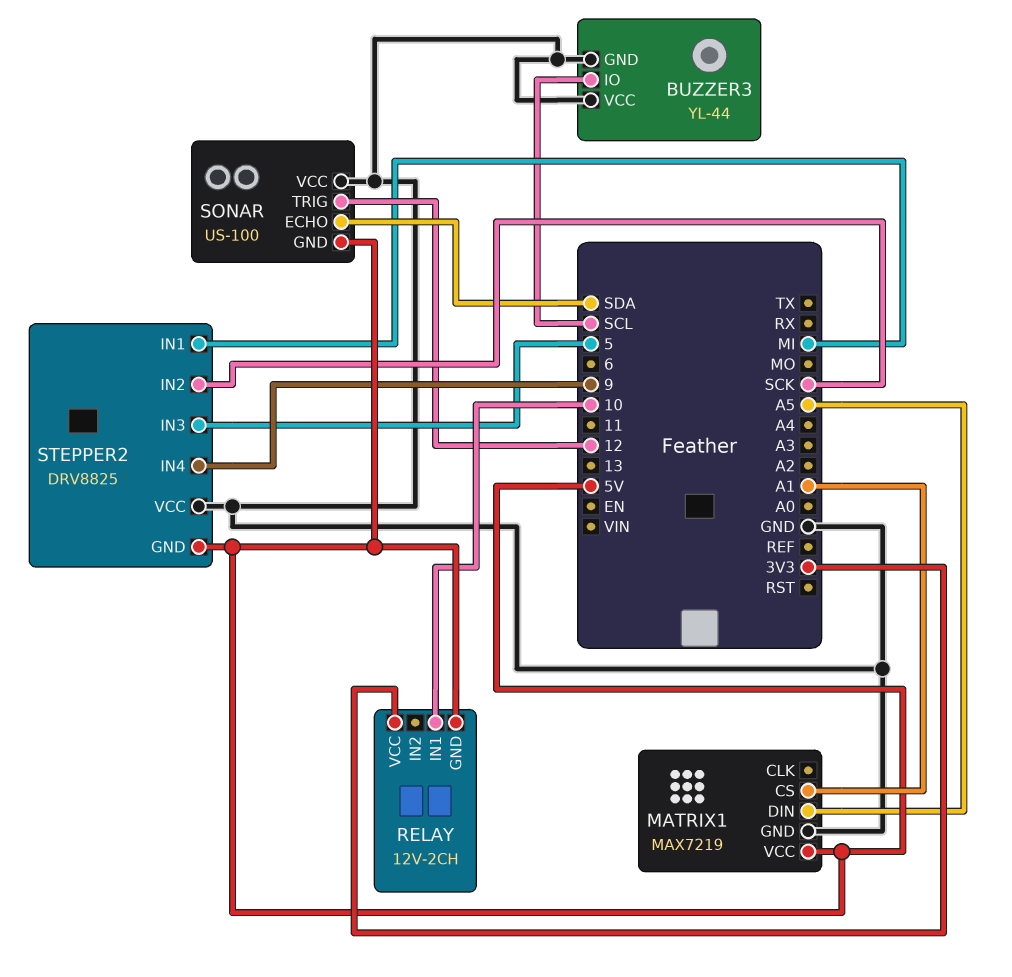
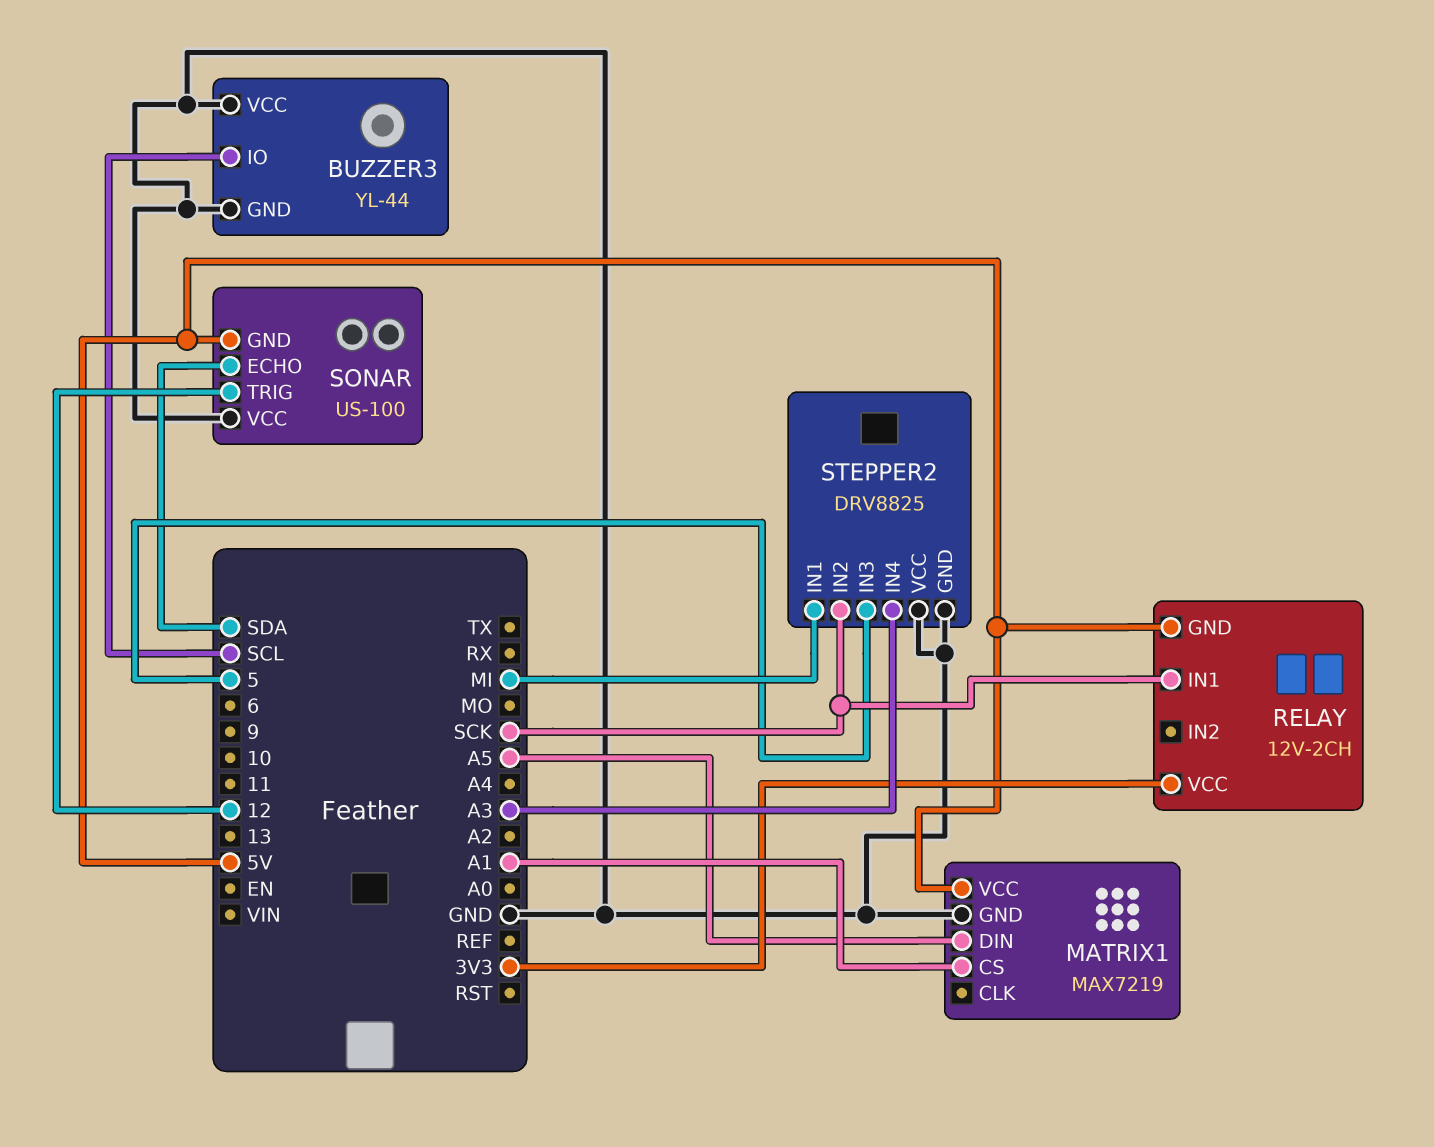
RELAY pin IN1: 10 -> SCK
STEPPER2 pin GND: 5V -> GND
STEPPER2 pin IN4: 9 -> A3

